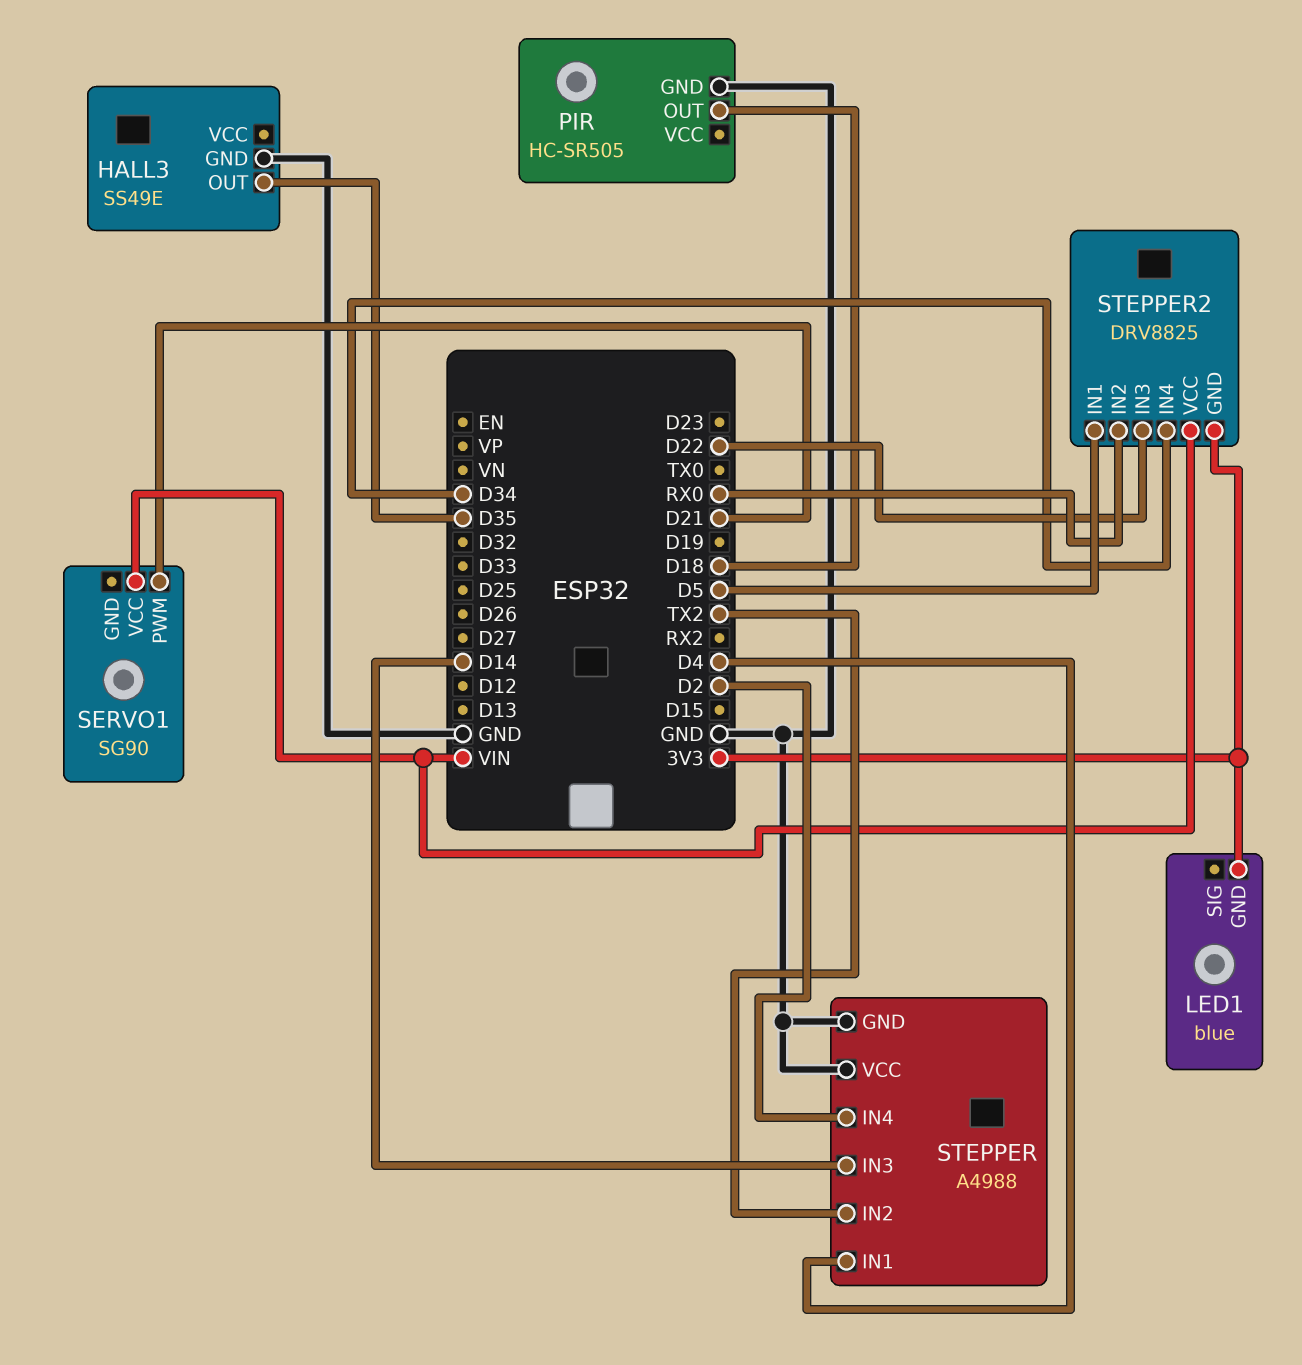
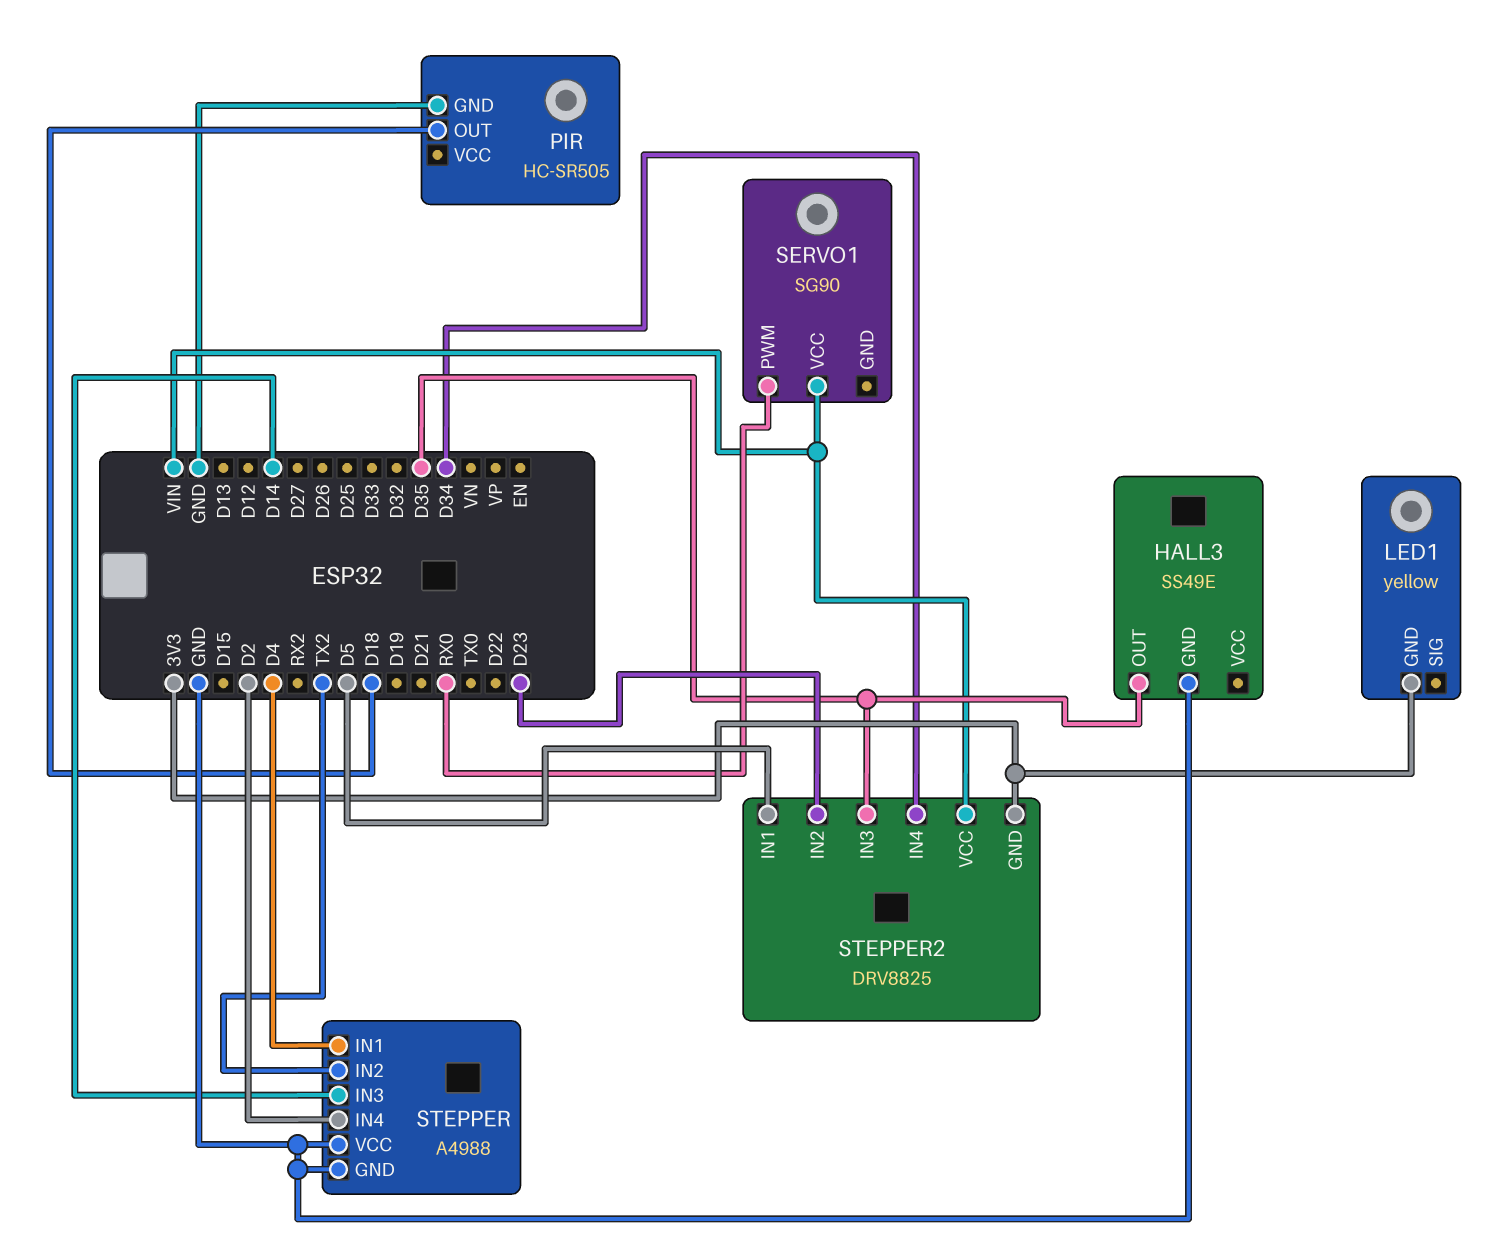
LED1: blue -> yellow
SERVO1 pin PWM: D21 -> RX0
STEPPER2 pin IN2: RX0 -> D23
STEPPER2 pin IN3: D22 -> D35

